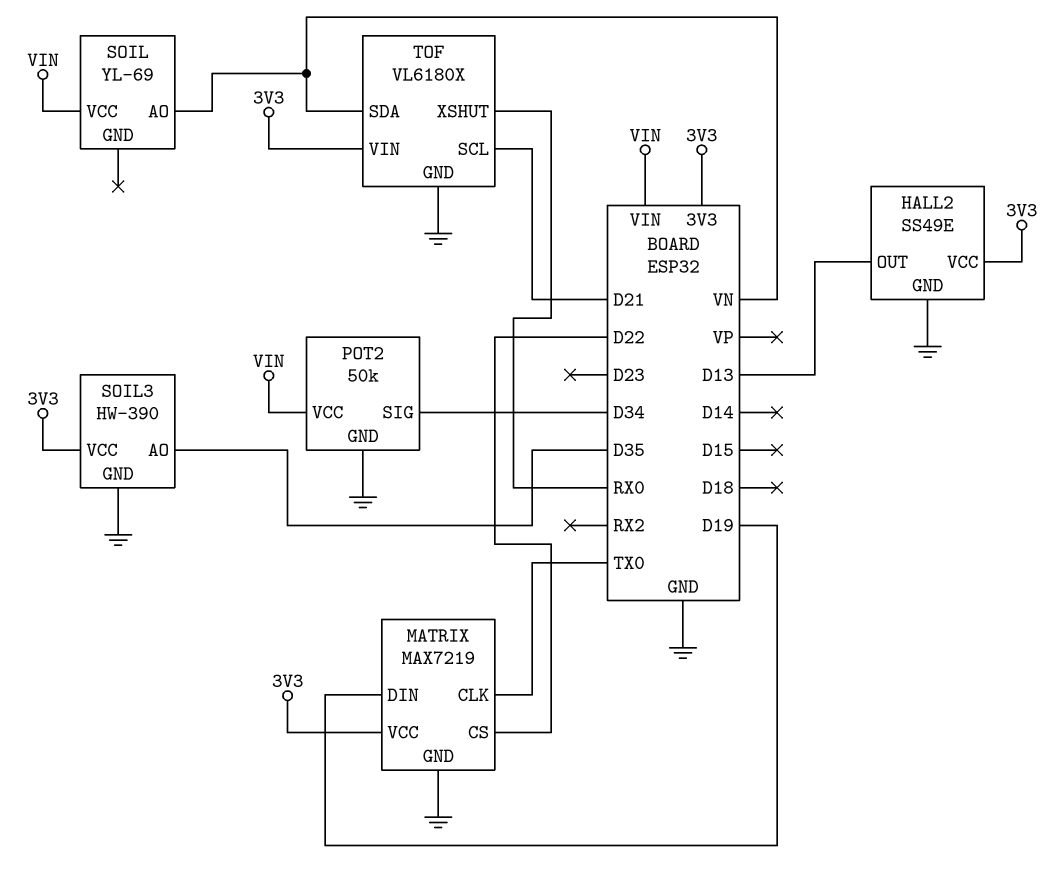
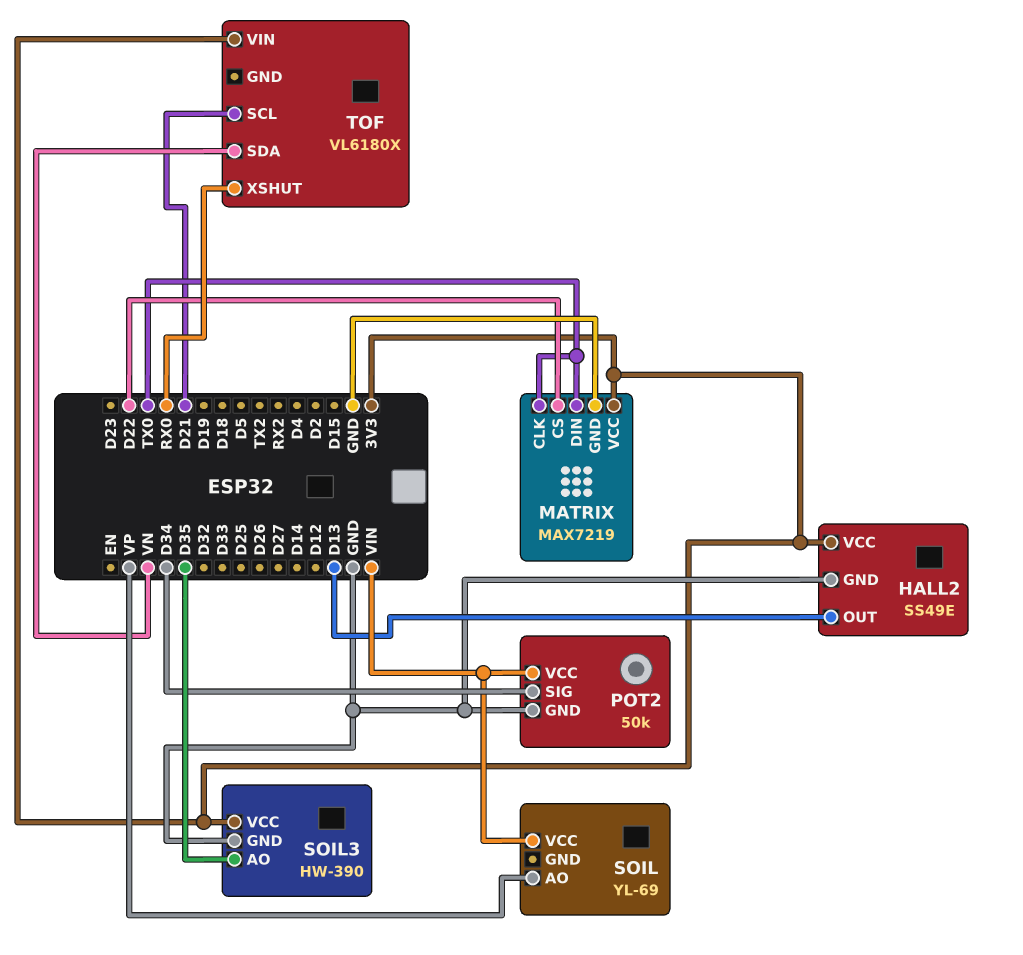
MATRIX pin DIN: D19 -> TX0
SOIL pin AO: VN -> VP
TOF pin GND: GND -> none

